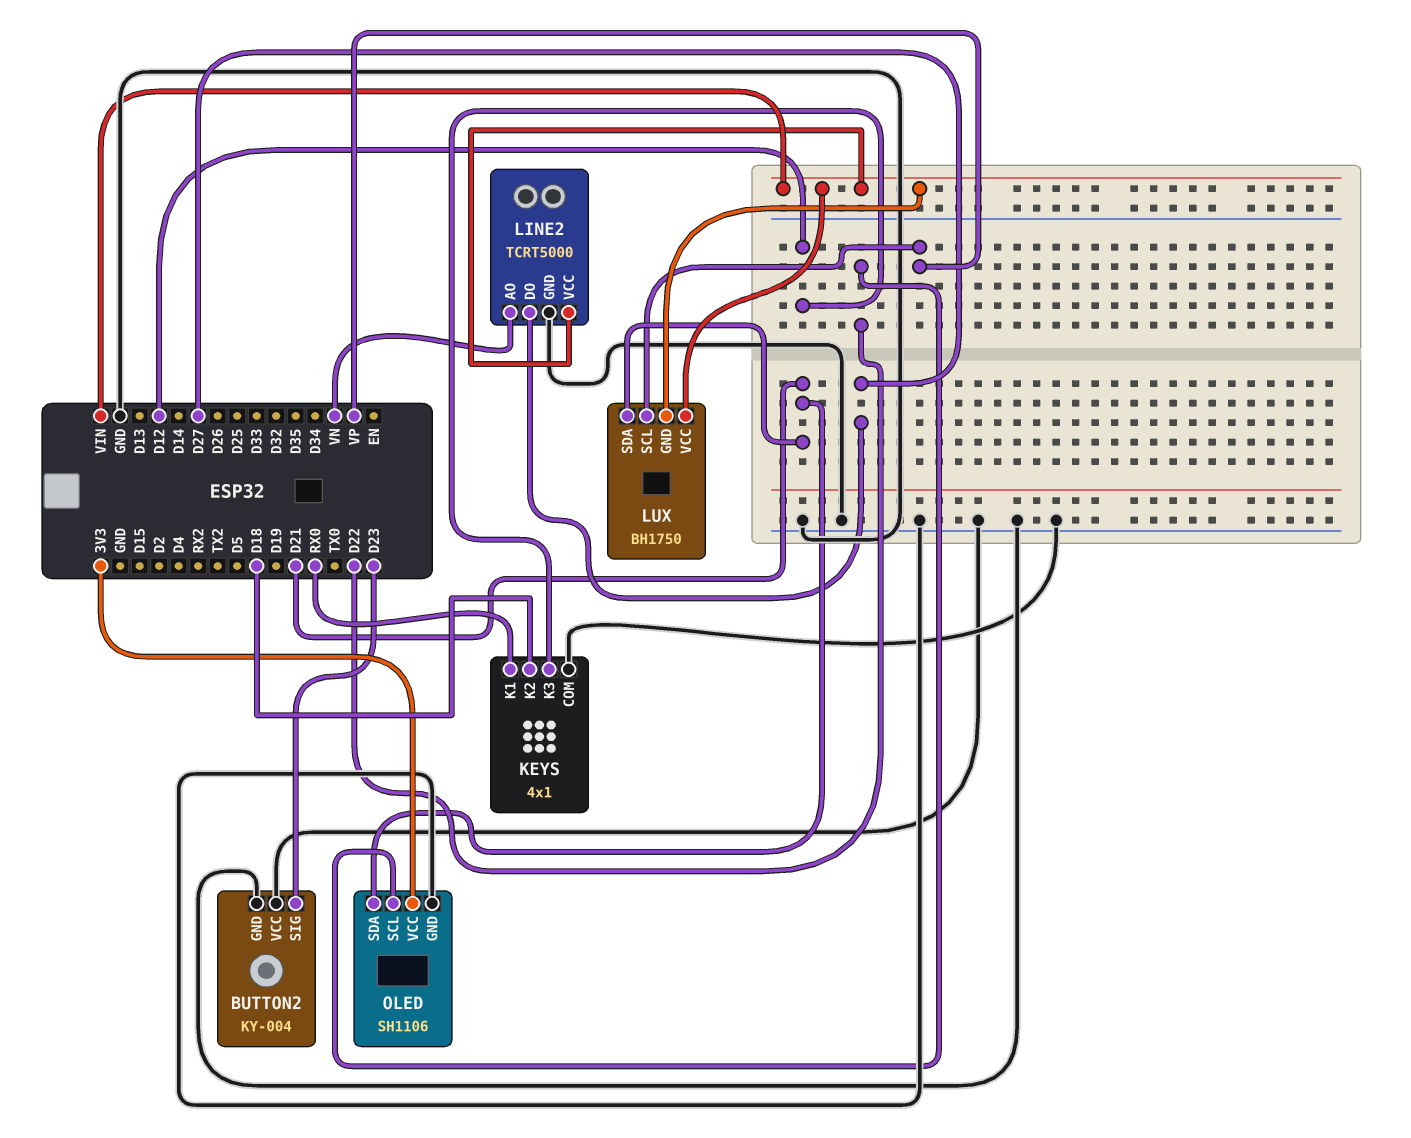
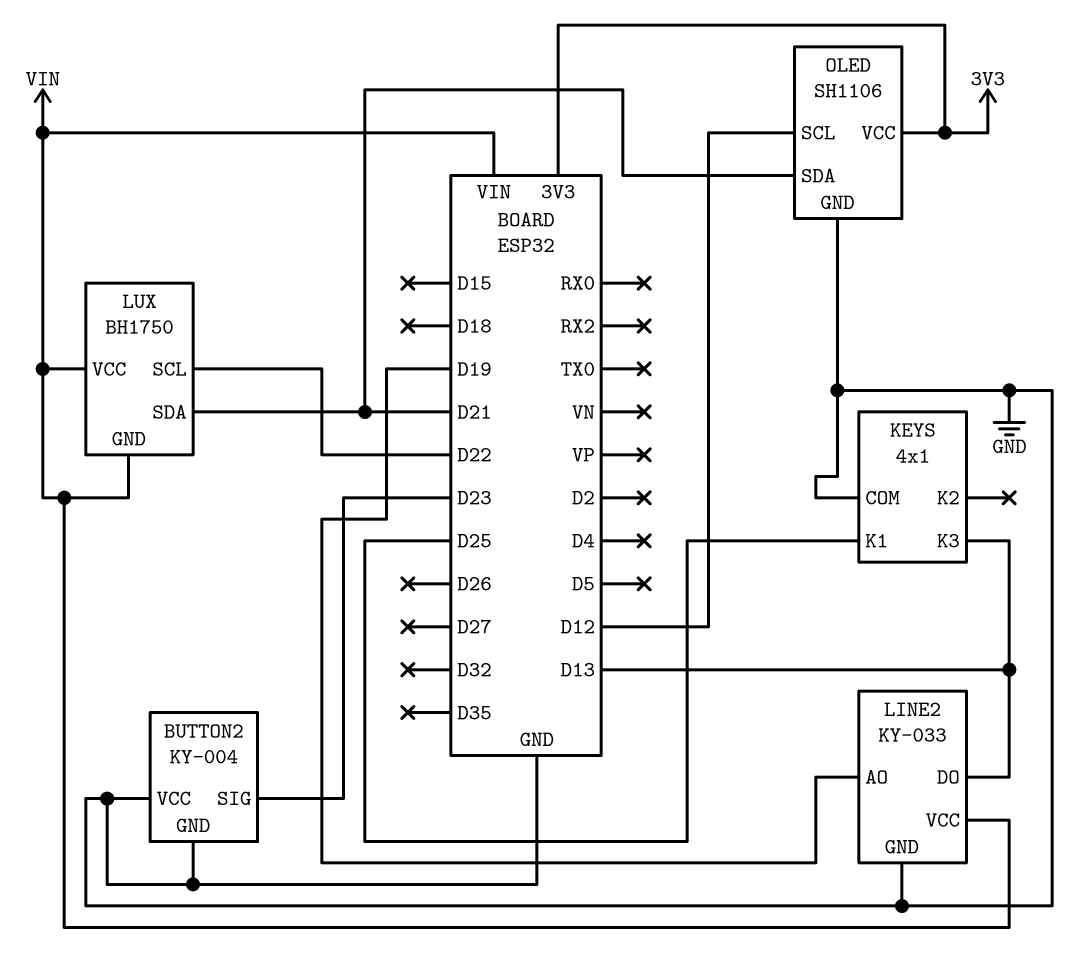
KEYS pin K1: RX0 -> D25
KEYS pin K2: D18 -> none
KEYS pin K3: D12 -> D13
LINE2: TCRT5000 -> KY-033
LINE2 pin AO: VN -> D19
LINE2 pin DO: D27 -> D13
LUX pin SCL: VP -> D22
OLED pin SCL: D22 -> D12

